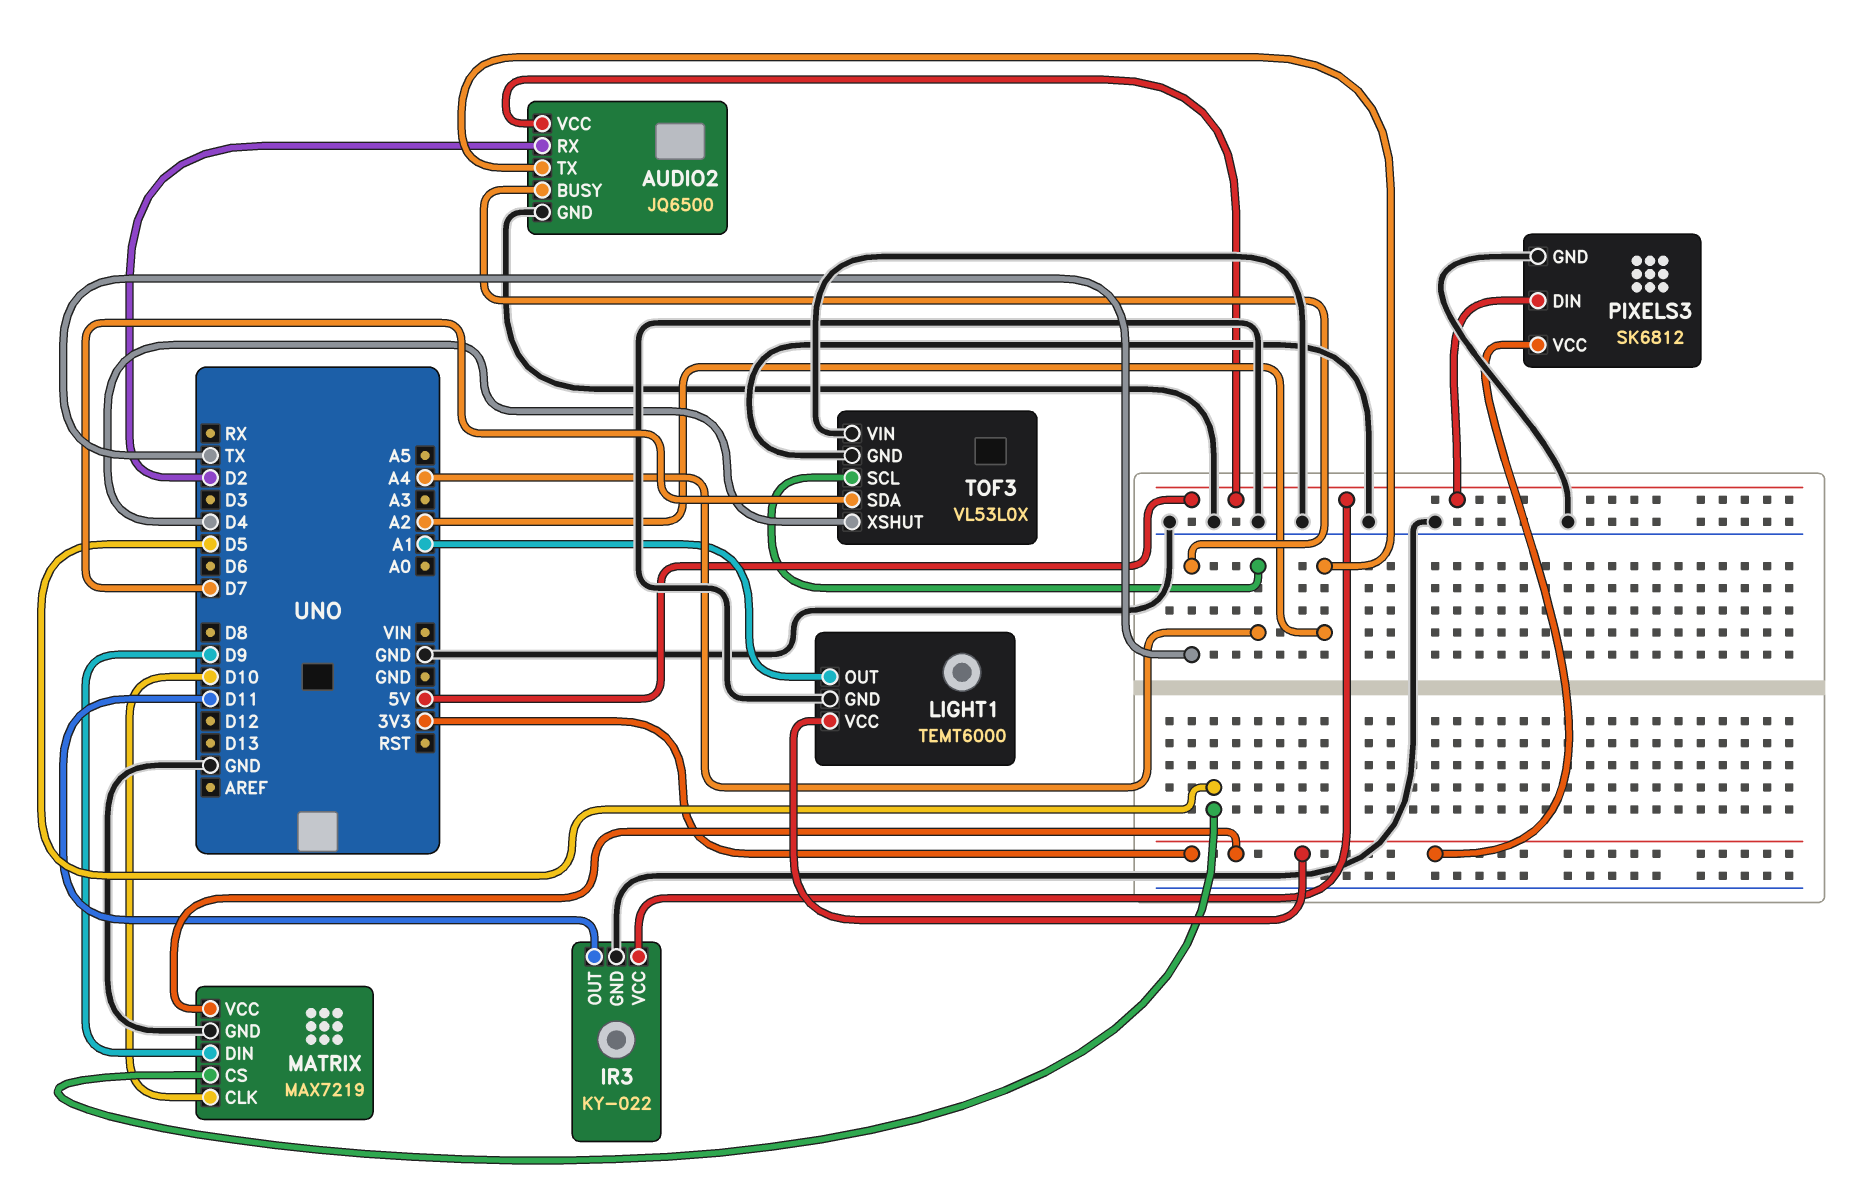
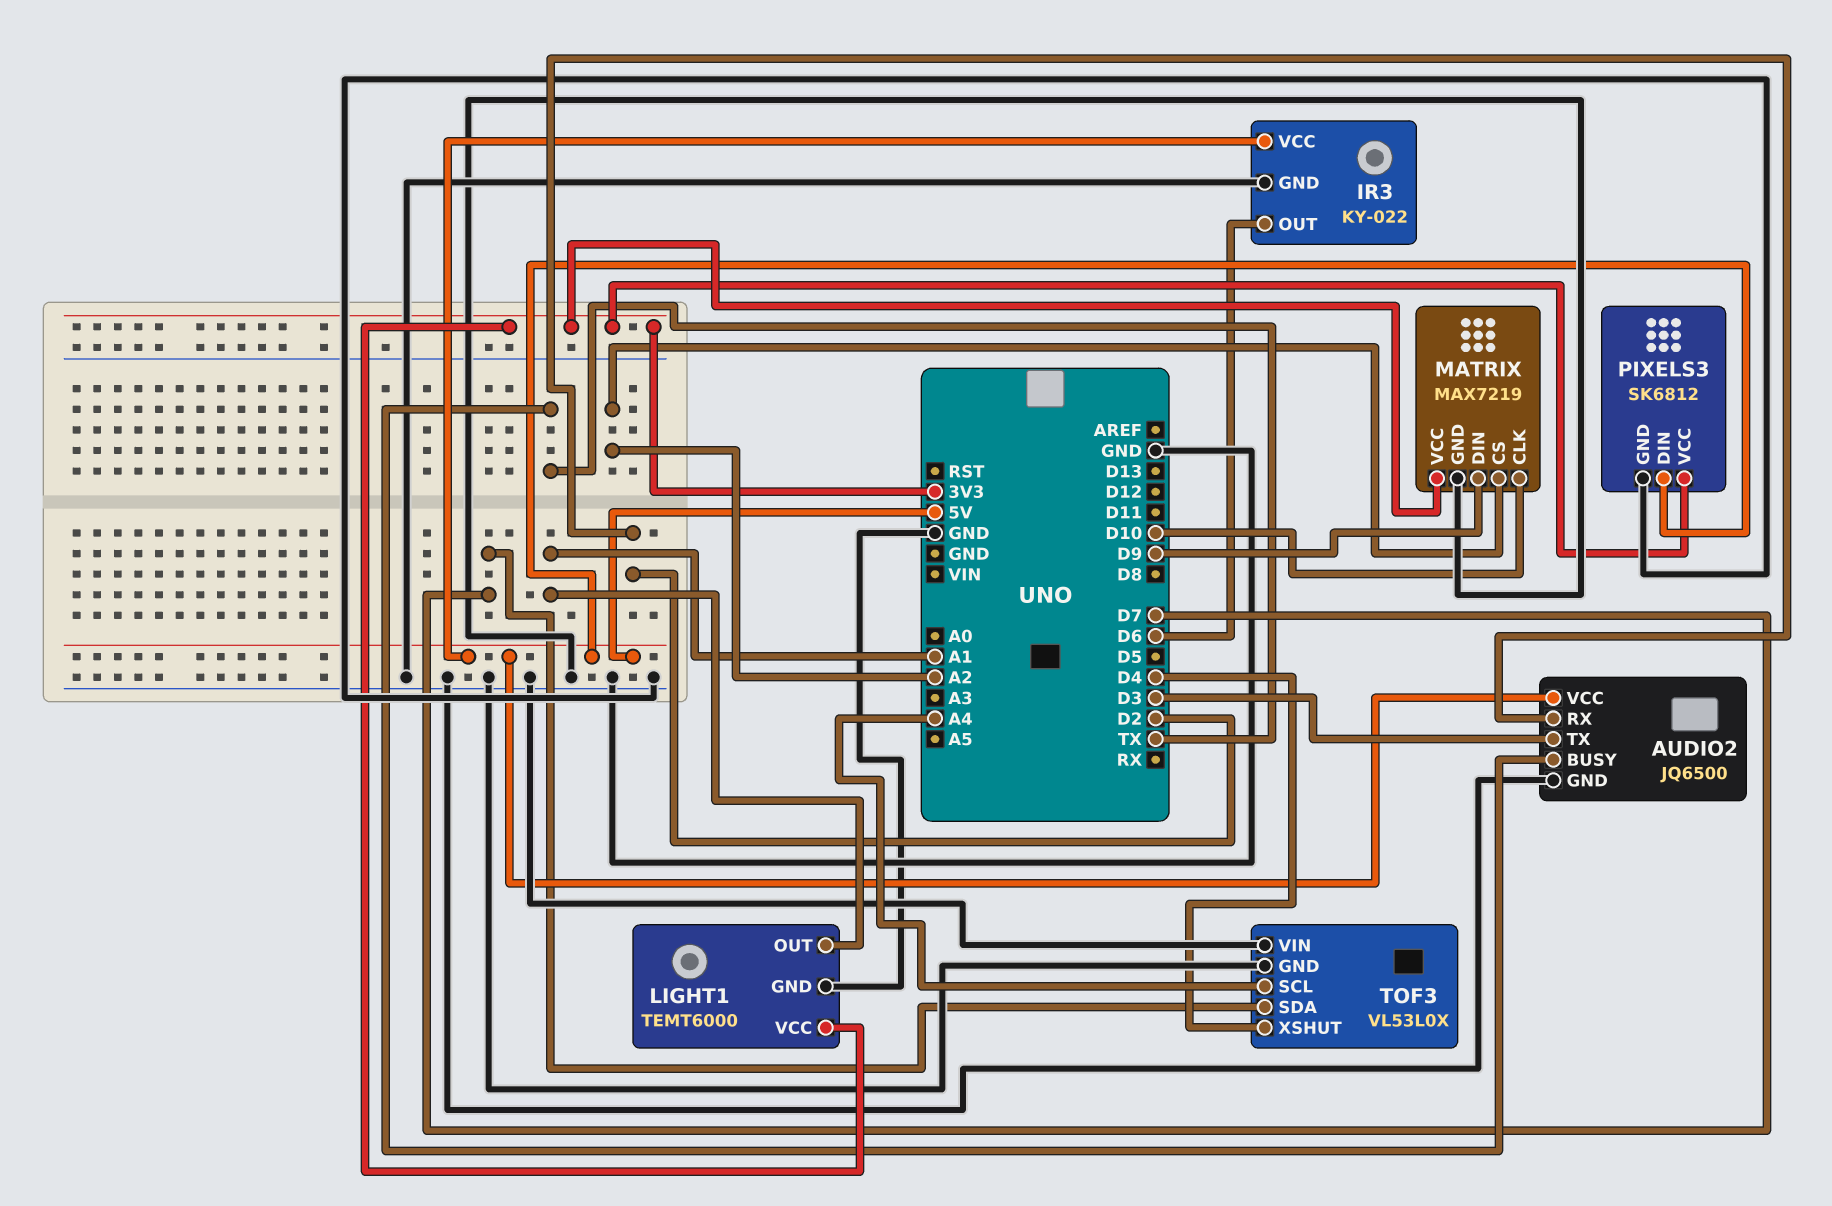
AUDIO2 pin TX: A2 -> D3
IR3 pin OUT: D11 -> D6
MATRIX pin CS: D5 -> A2

